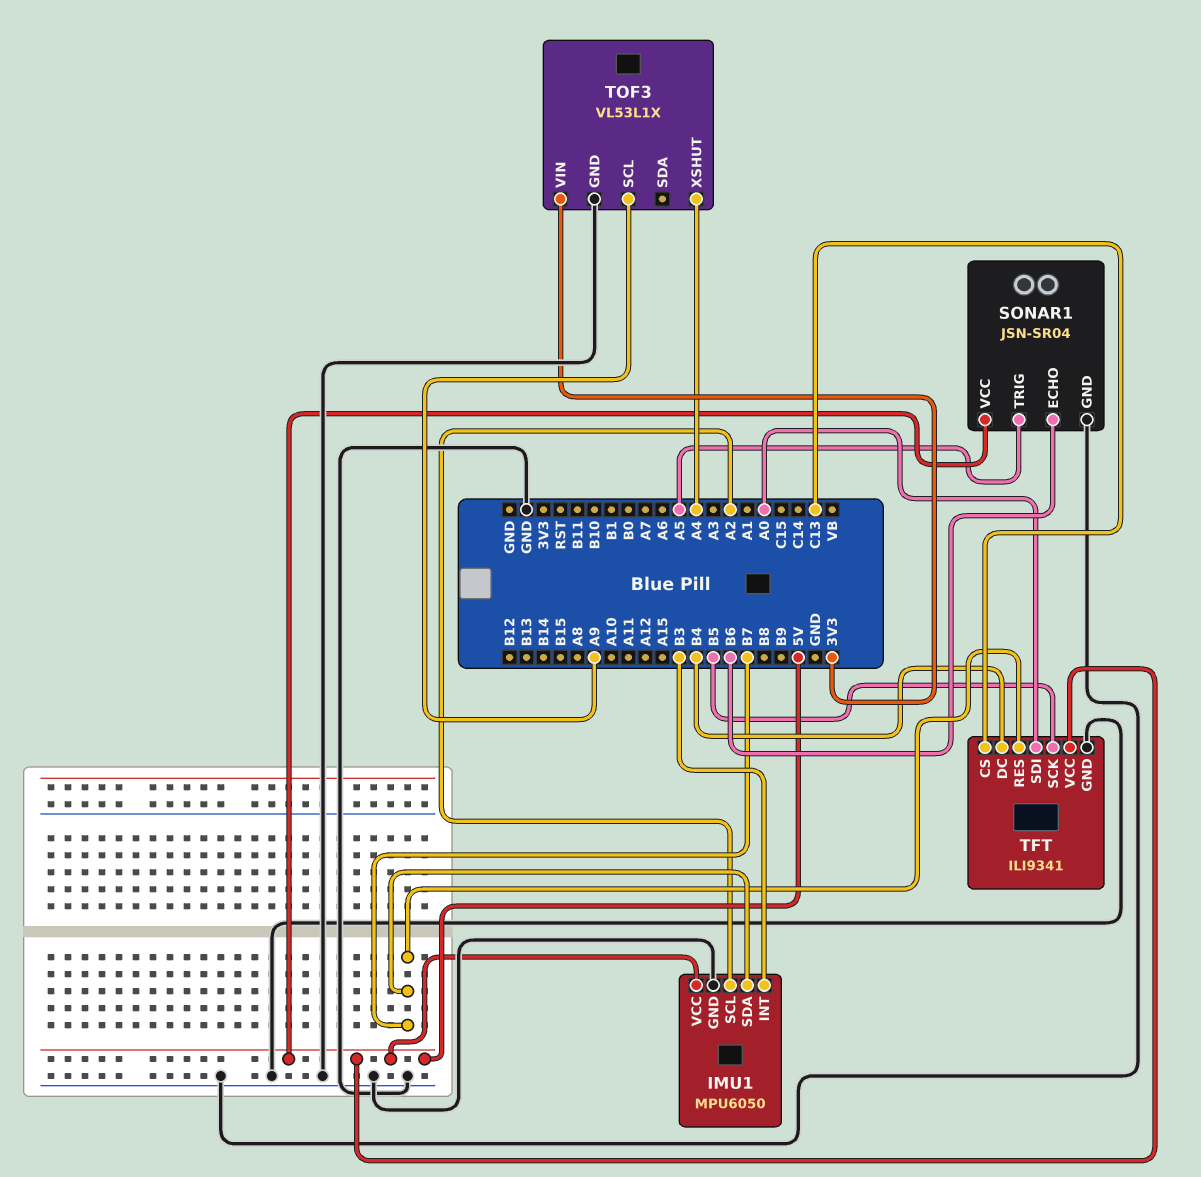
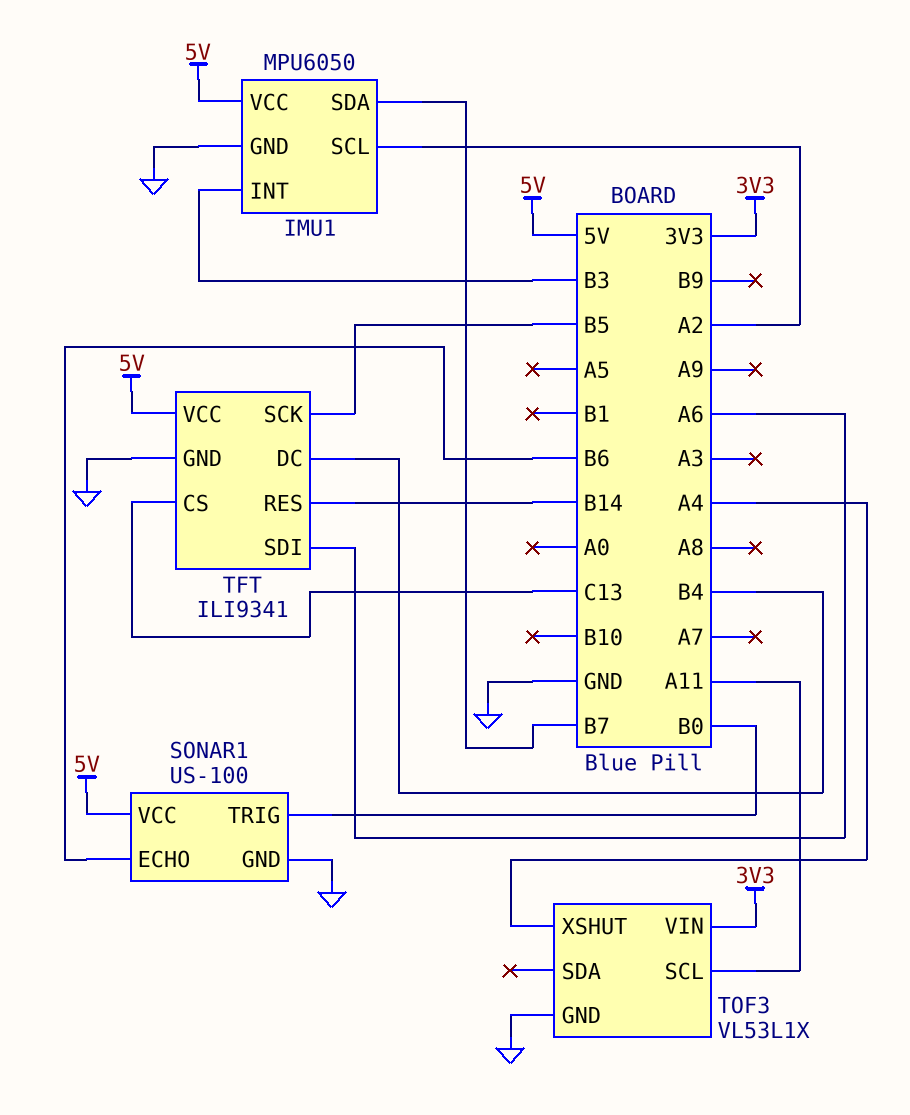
SONAR1: JSN-SR04 -> US-100
SONAR1 pin TRIG: A5 -> B0
TFT pin RES: B7 -> B14
TFT pin SDI: A0 -> A6
TOF3 pin SCL: A9 -> A11

